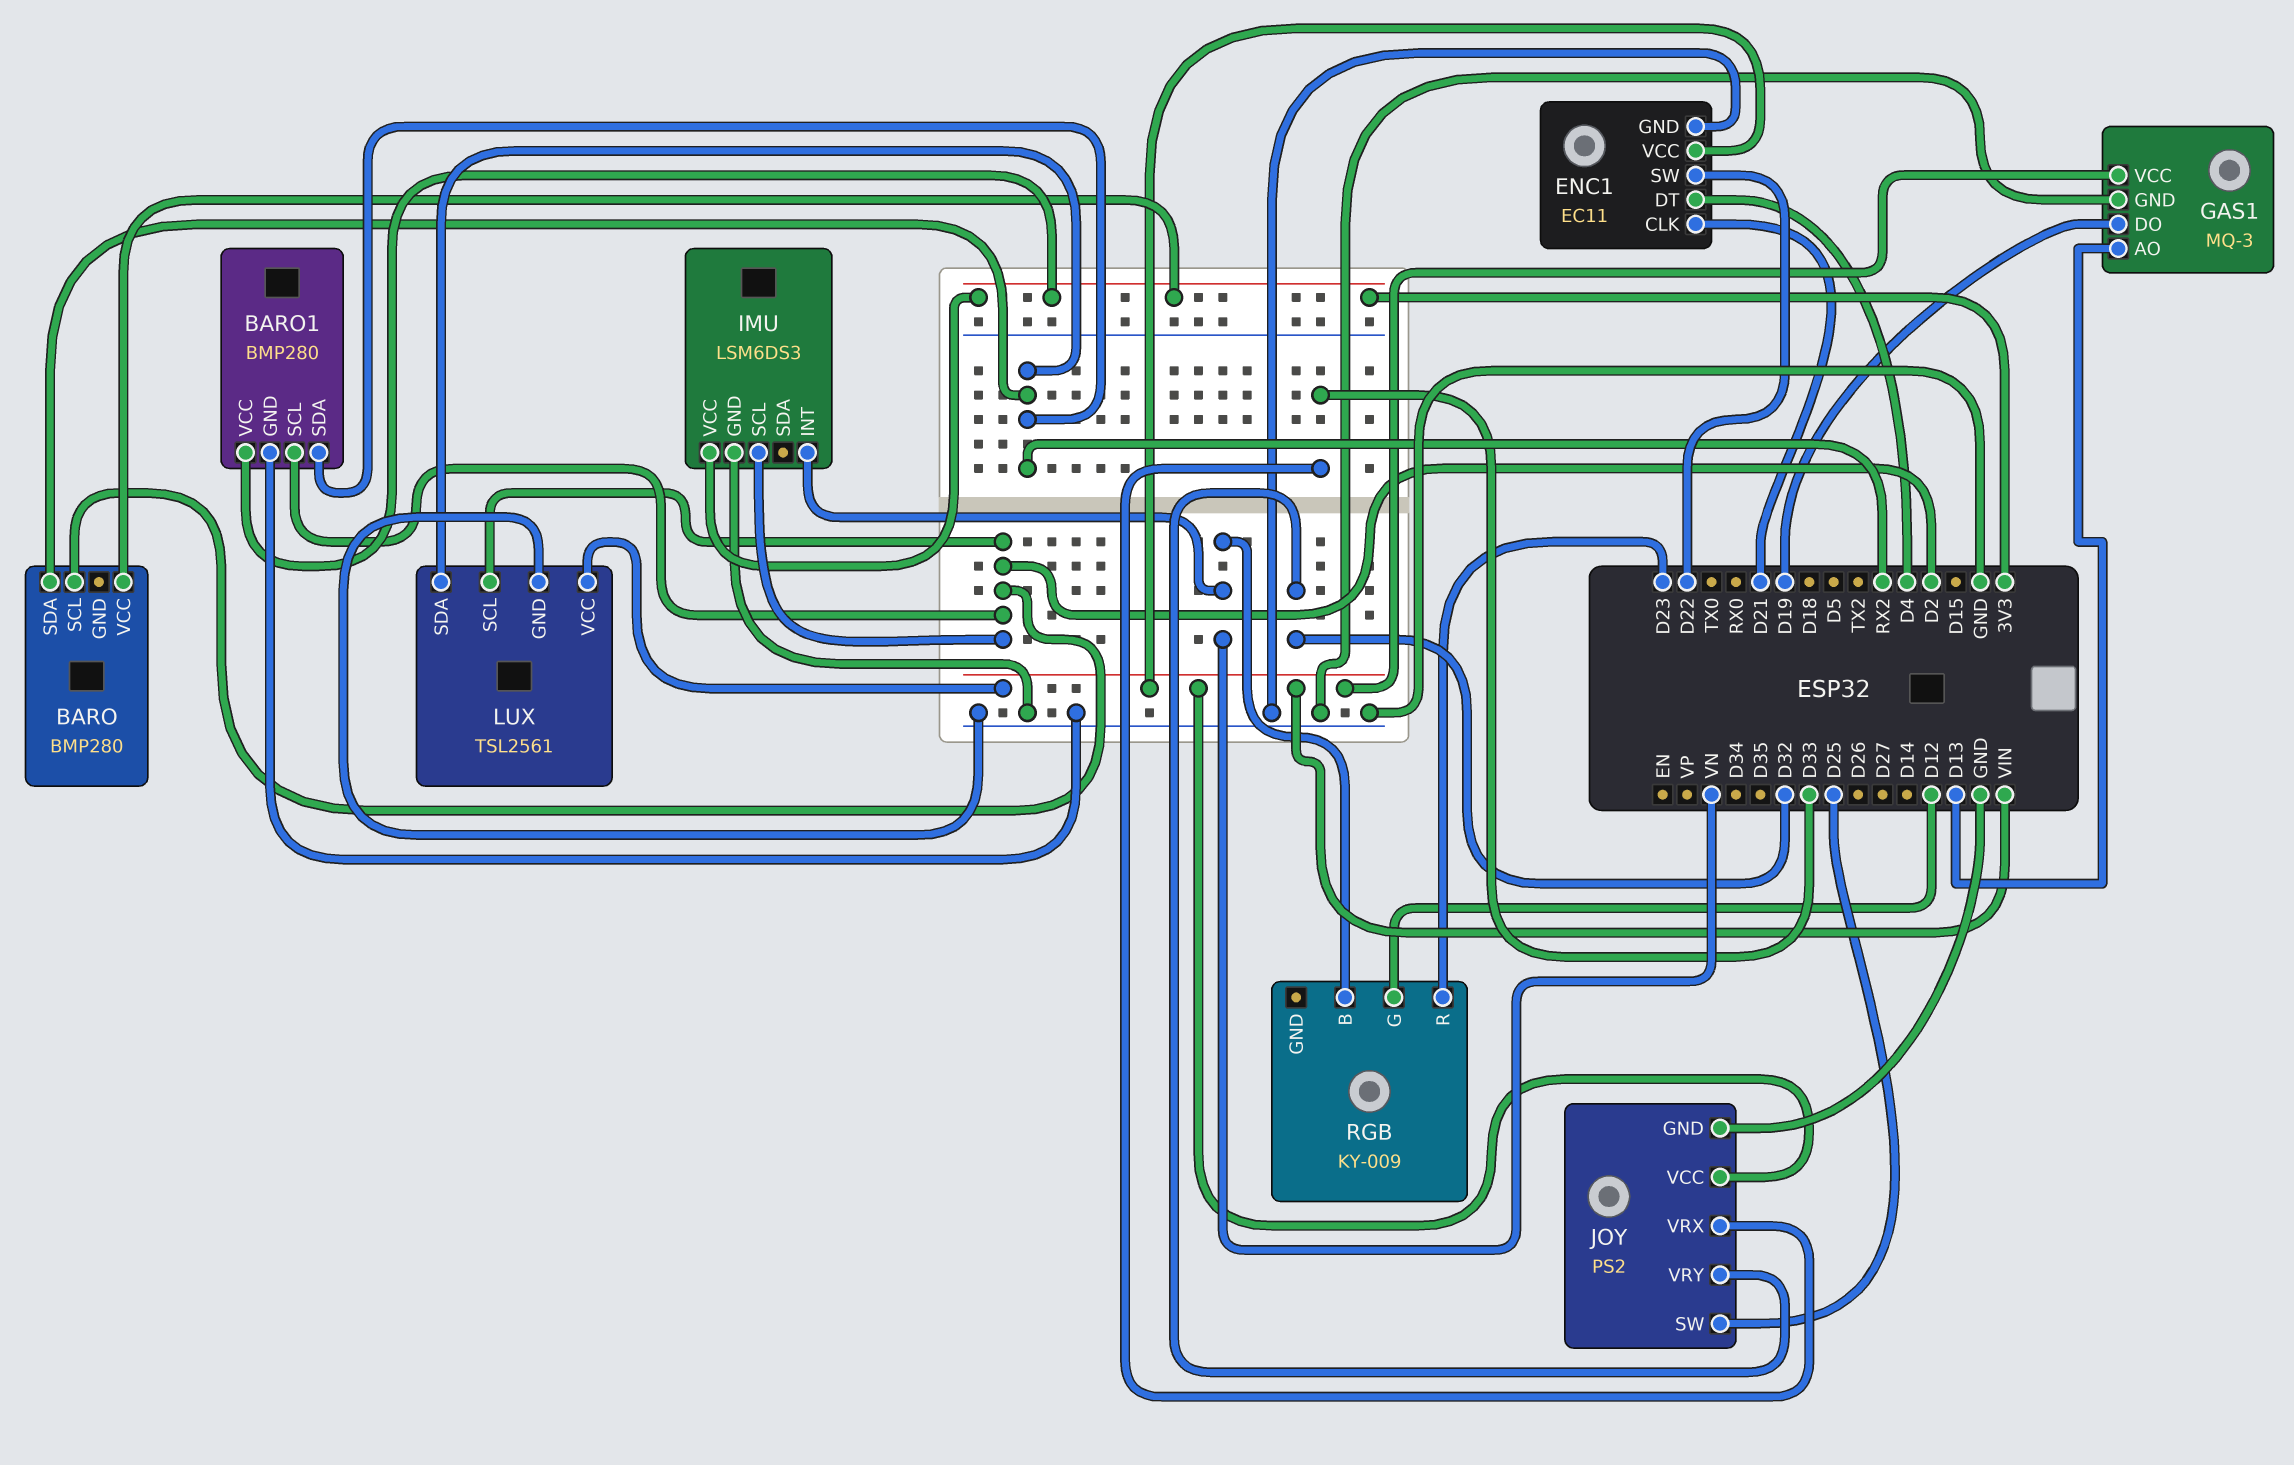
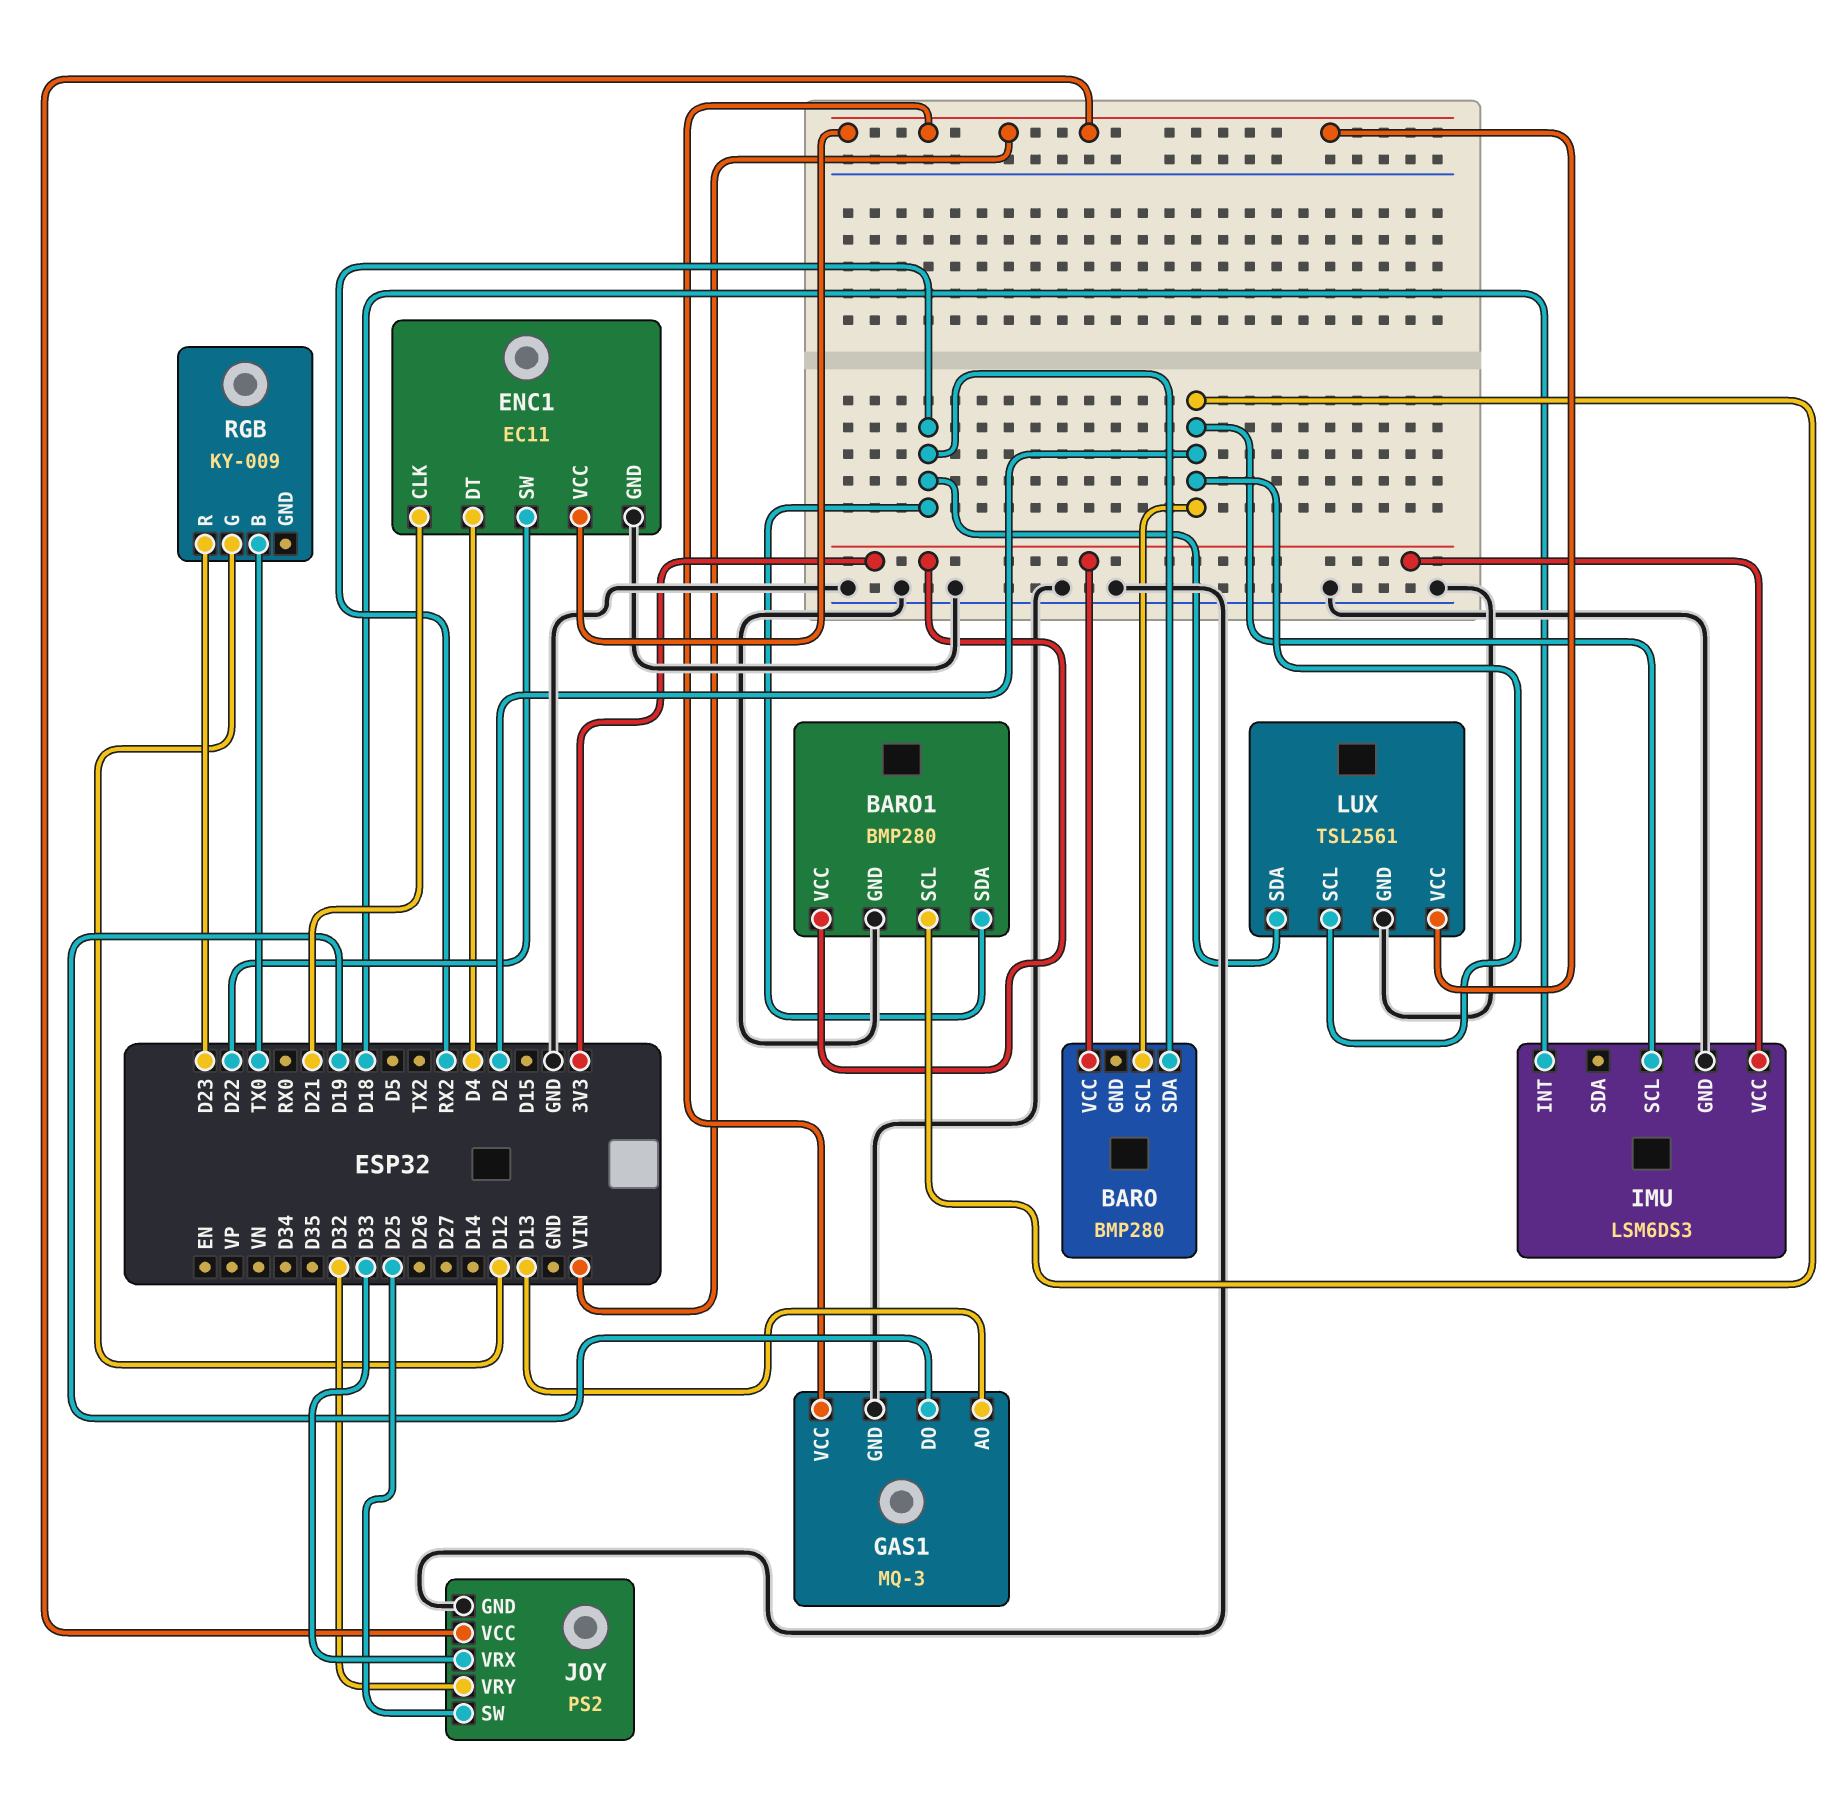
IMU pin INT: VN -> D18
RGB pin B: VN -> TX0

